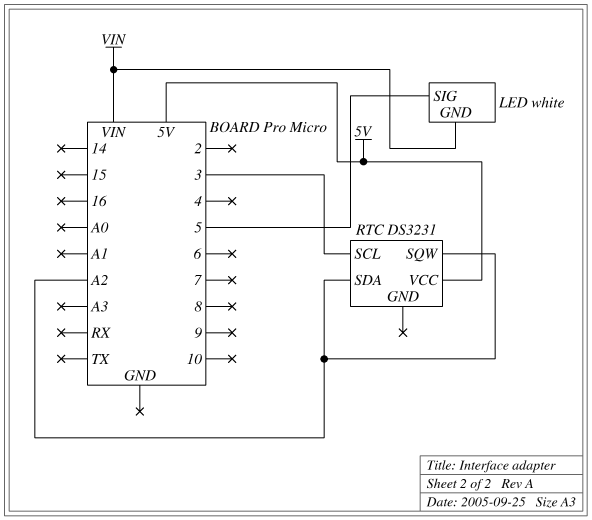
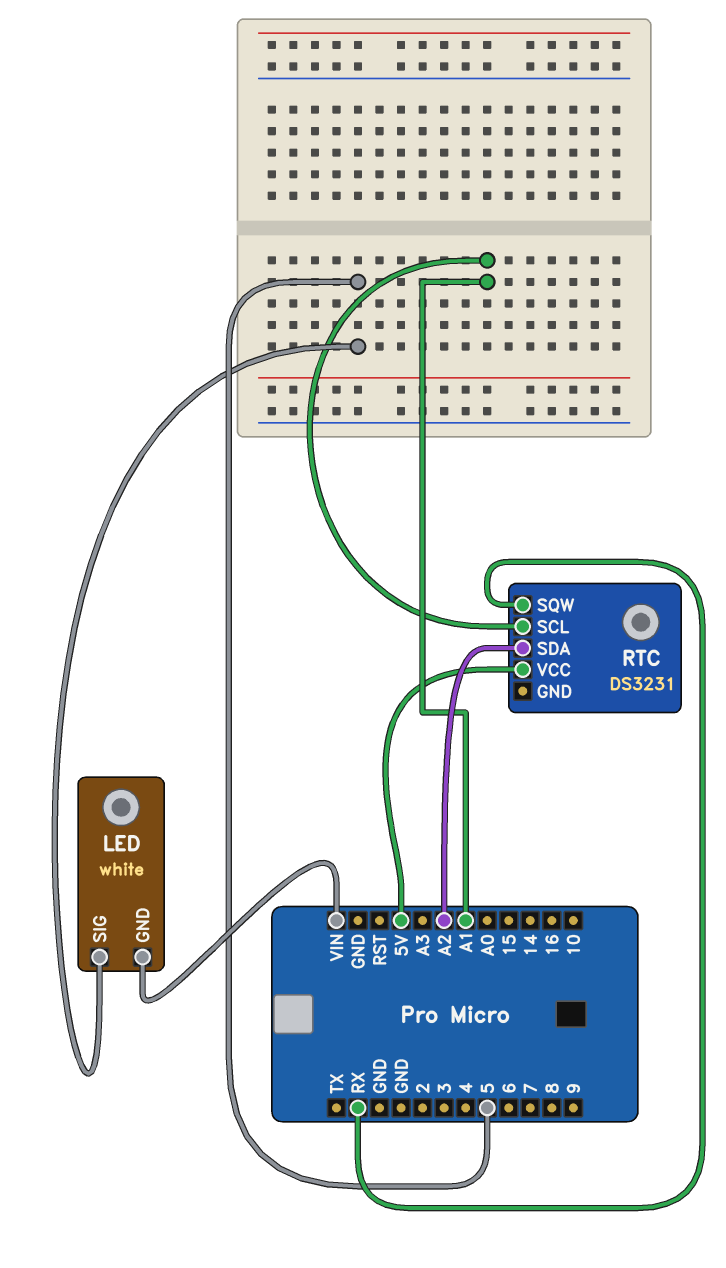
RTC pin SCL: 3 -> A1
RTC pin SQW: A2 -> RX

